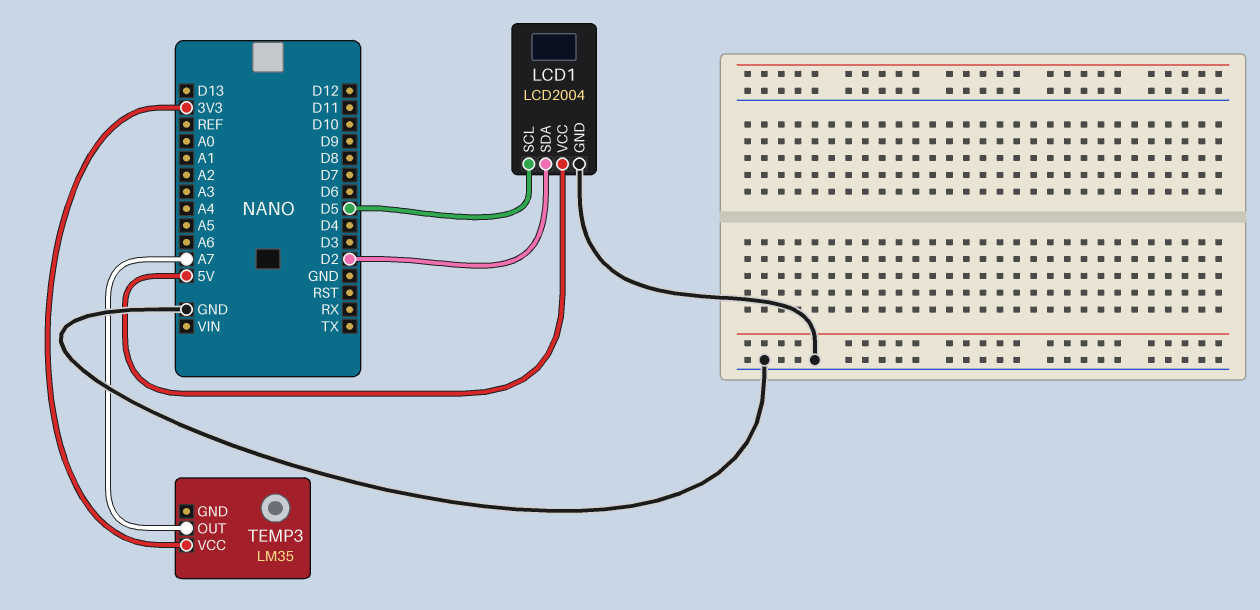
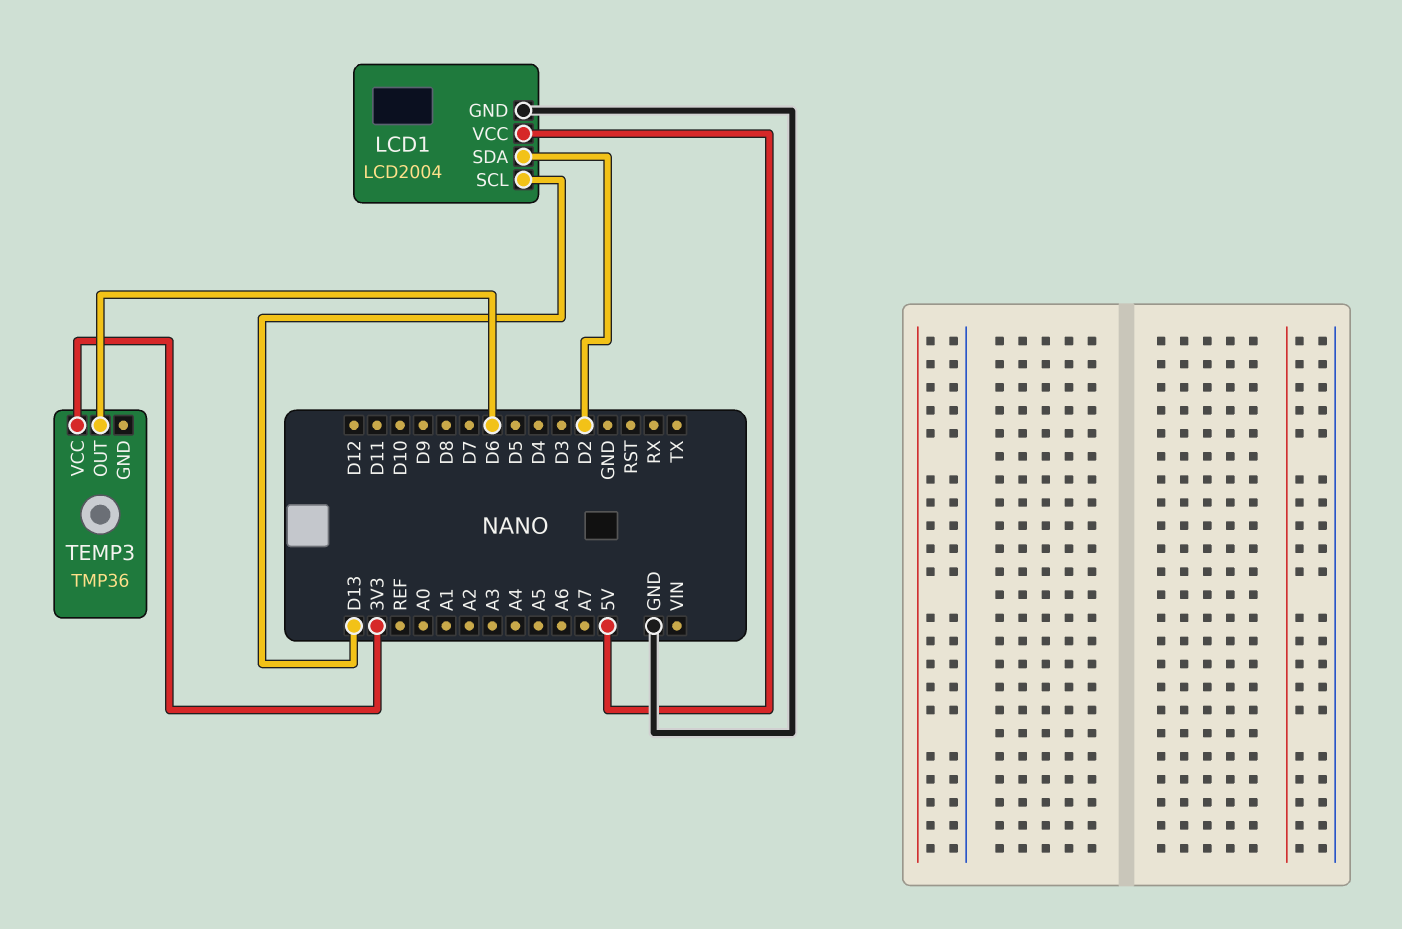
LCD1 pin SCL: D5 -> D13
TEMP3: LM35 -> TMP36
TEMP3 pin OUT: A7 -> D6

